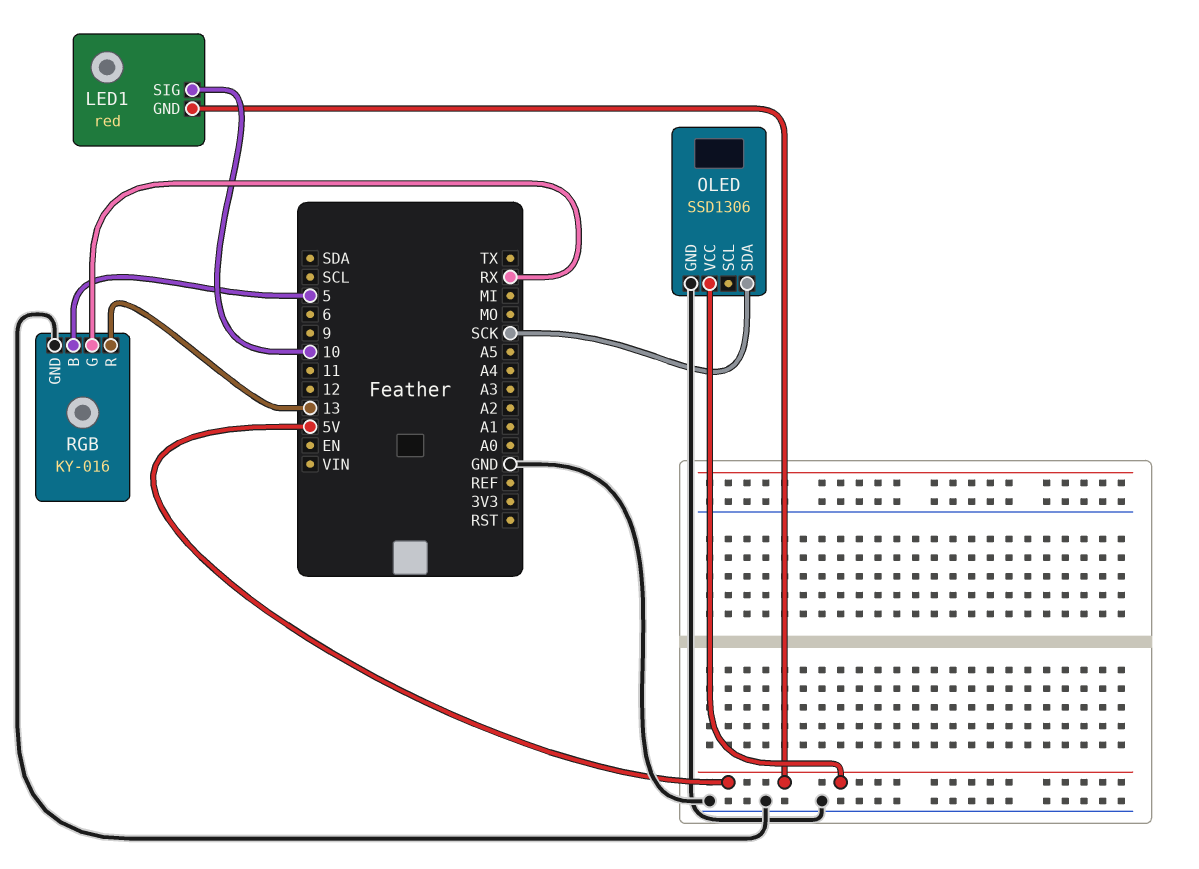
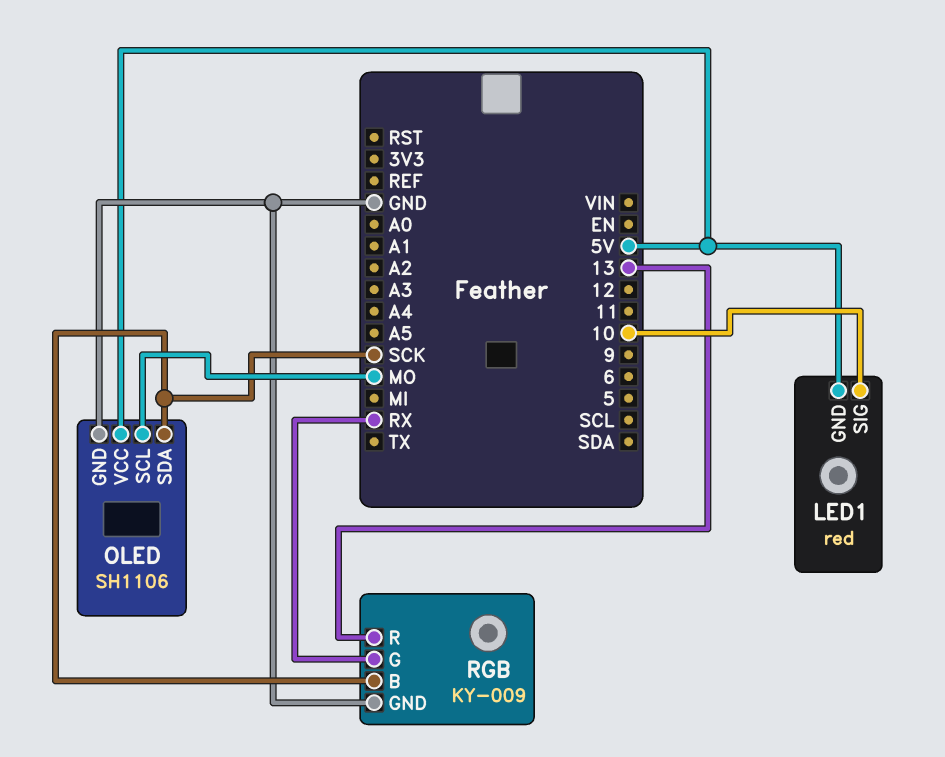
OLED: SSD1306 -> SH1106
OLED pin SCL: none -> MO
RGB: KY-016 -> KY-009
RGB pin B: 5 -> SCK

